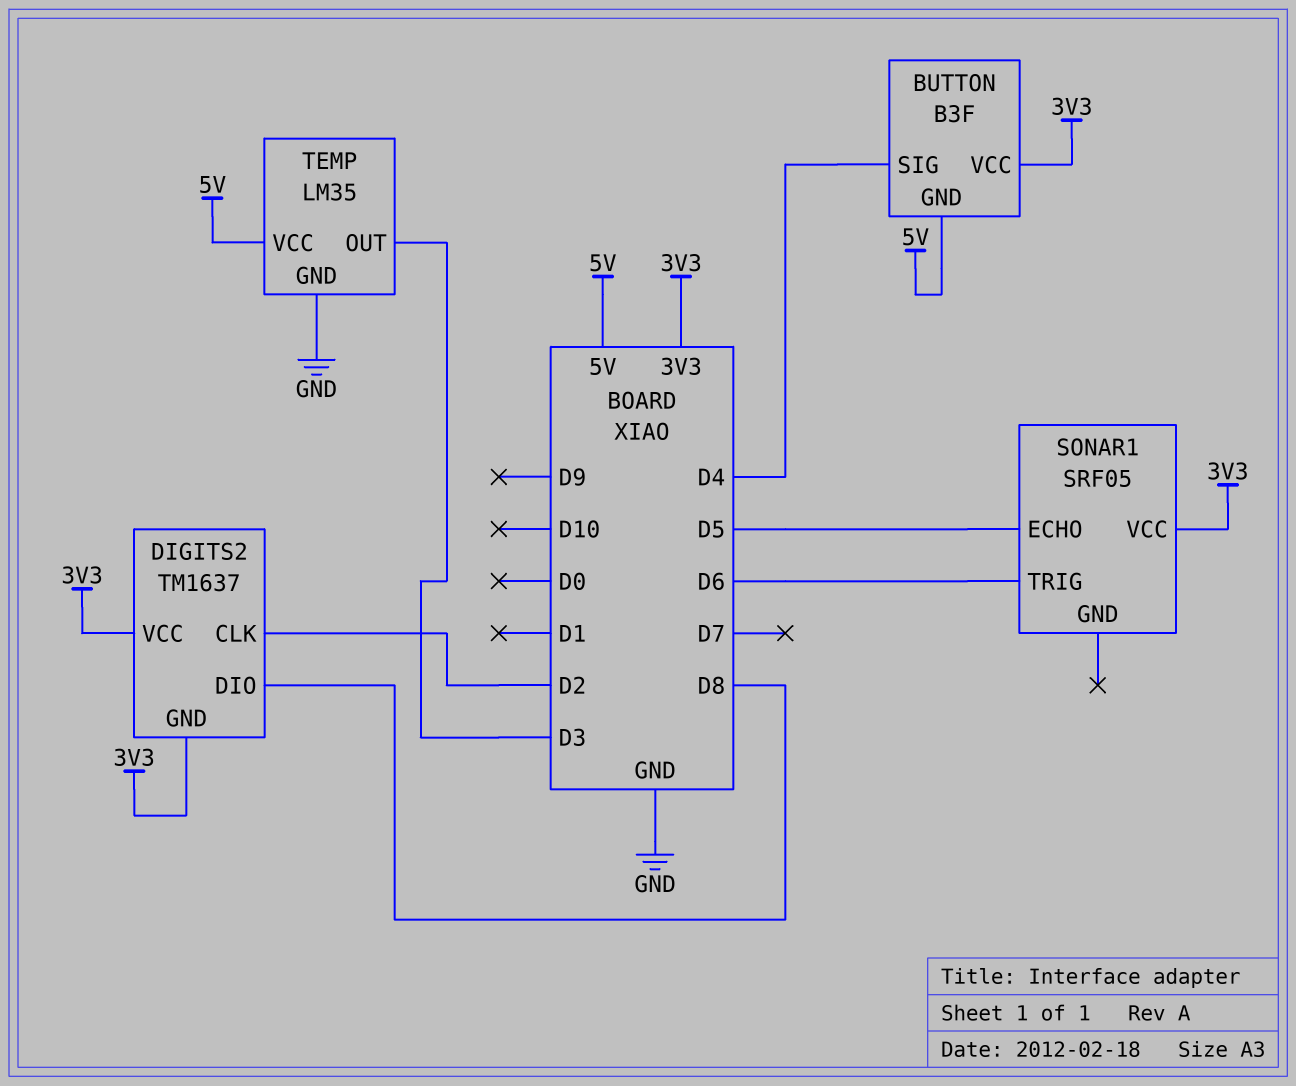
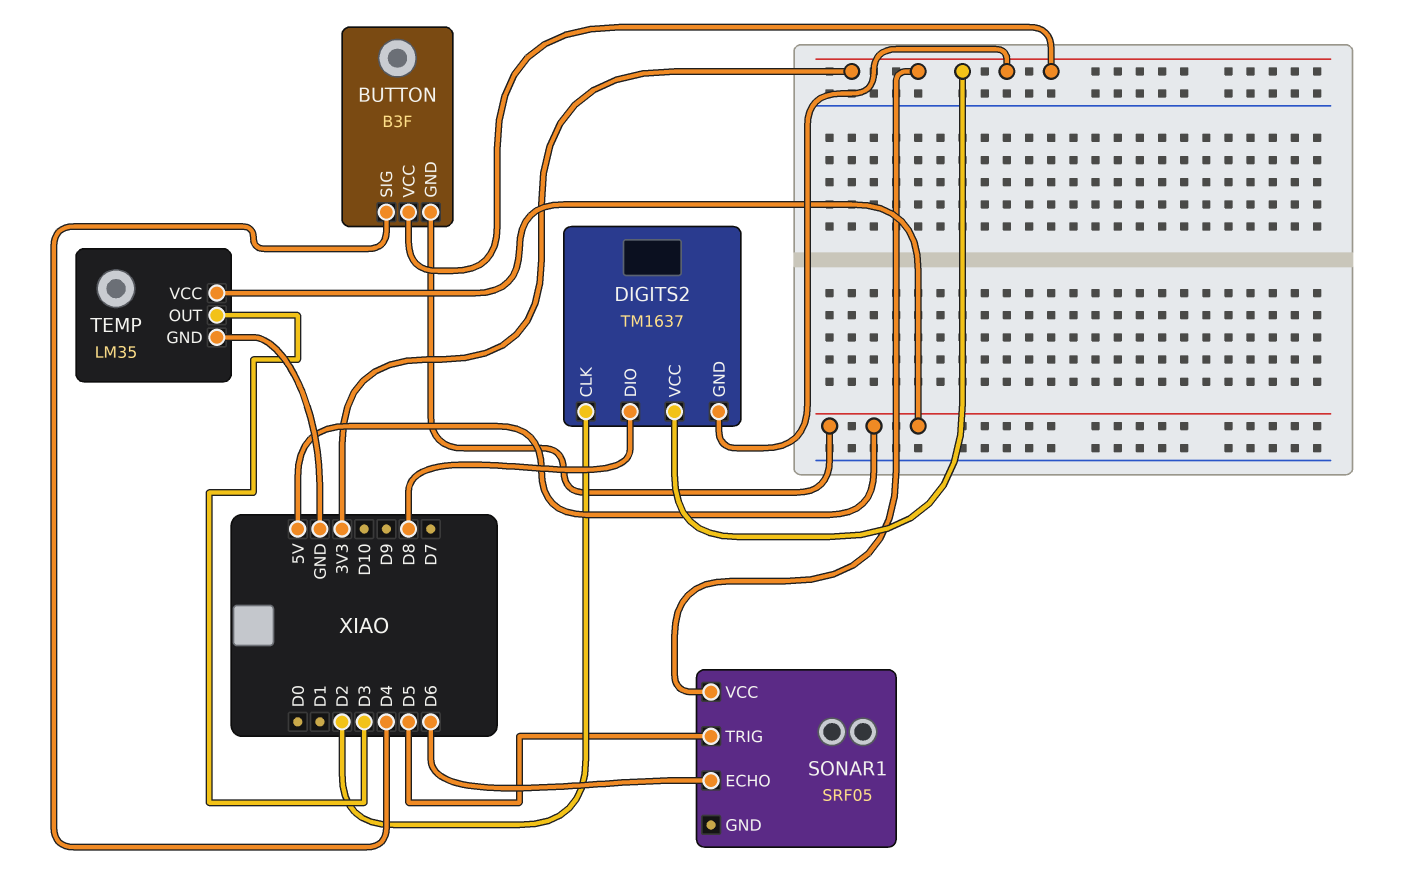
SONAR1 pin ECHO: D5 -> D6
SONAR1 pin TRIG: D6 -> D5

